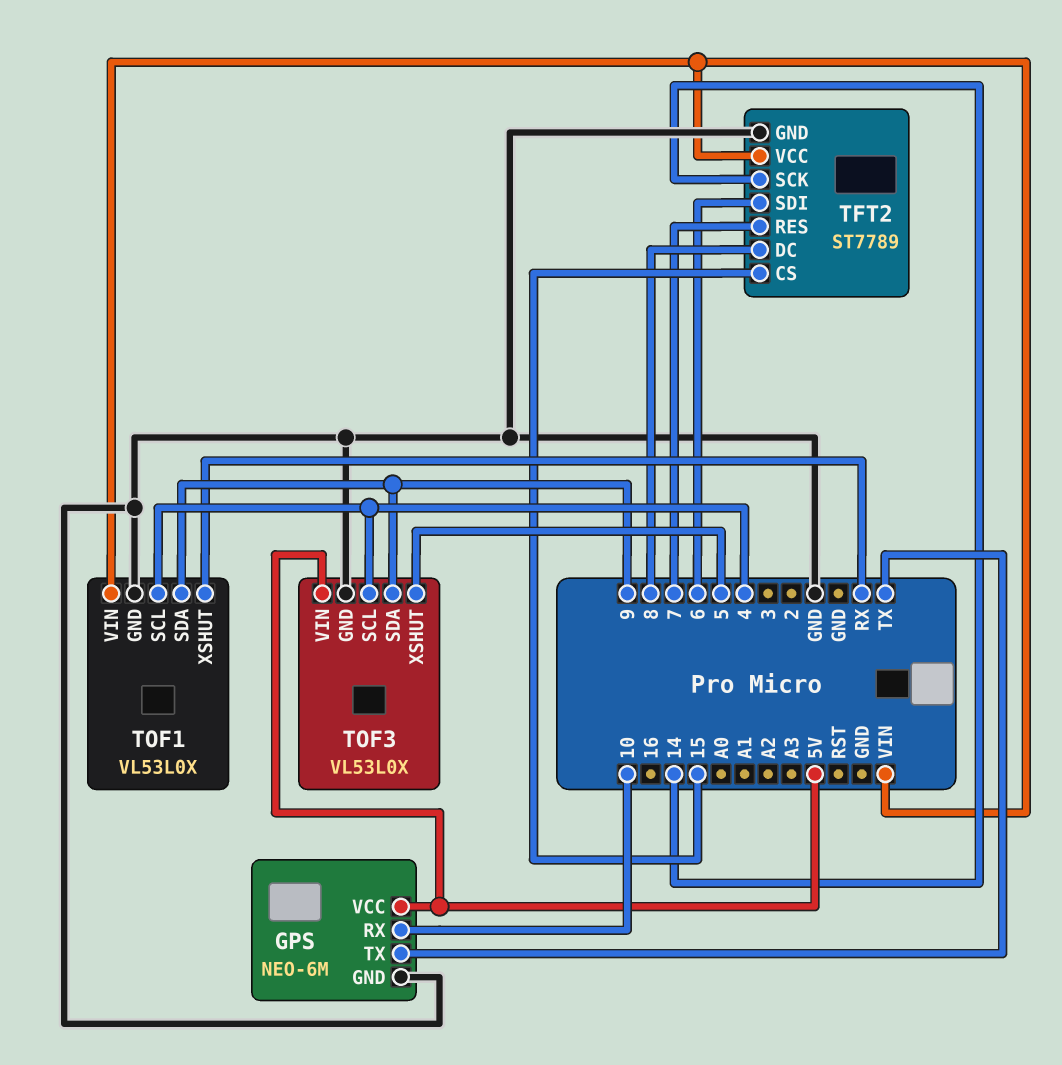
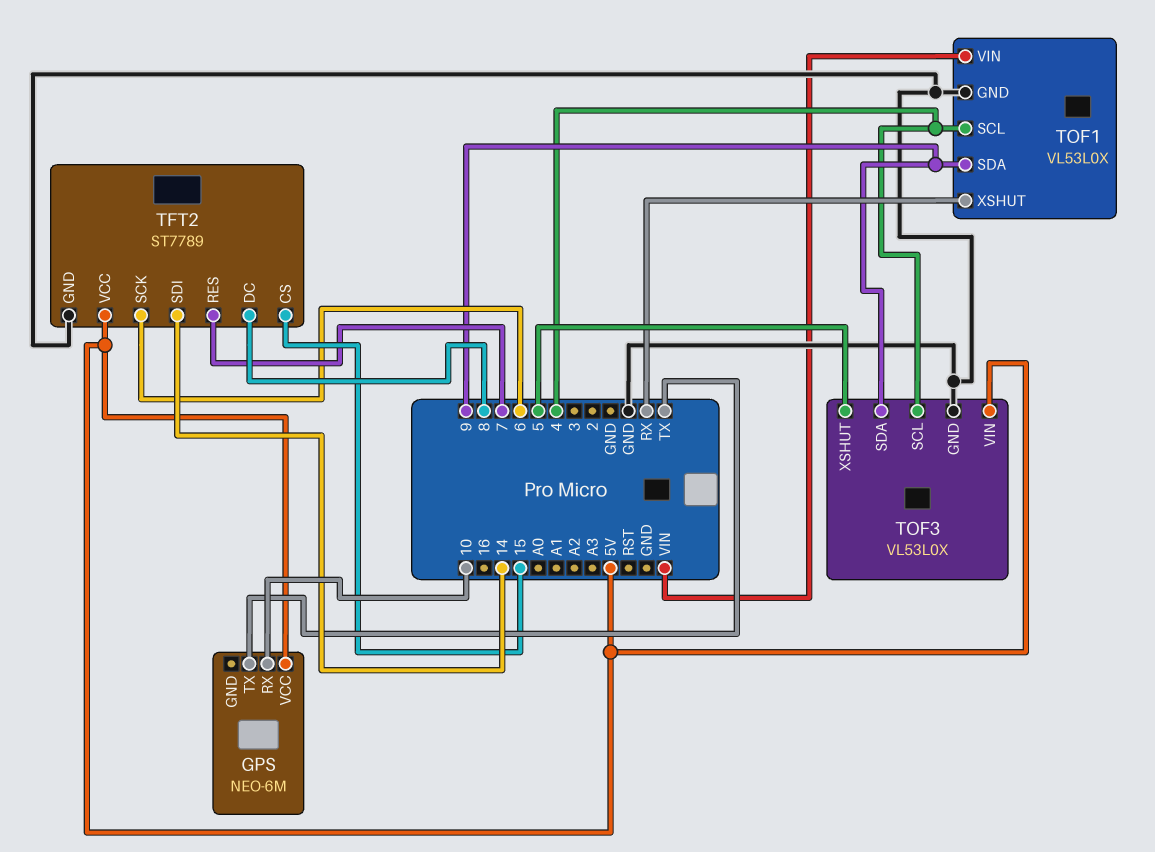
GPS pin GND: GND -> none
TFT2 pin SCK: 14 -> 6
TFT2 pin SDI: 6 -> 14
TFT2 pin VCC: VIN -> 5V

